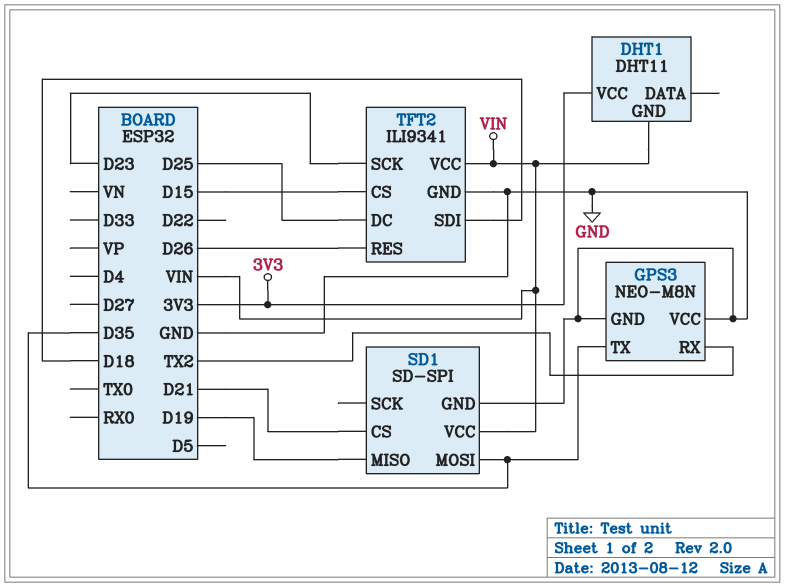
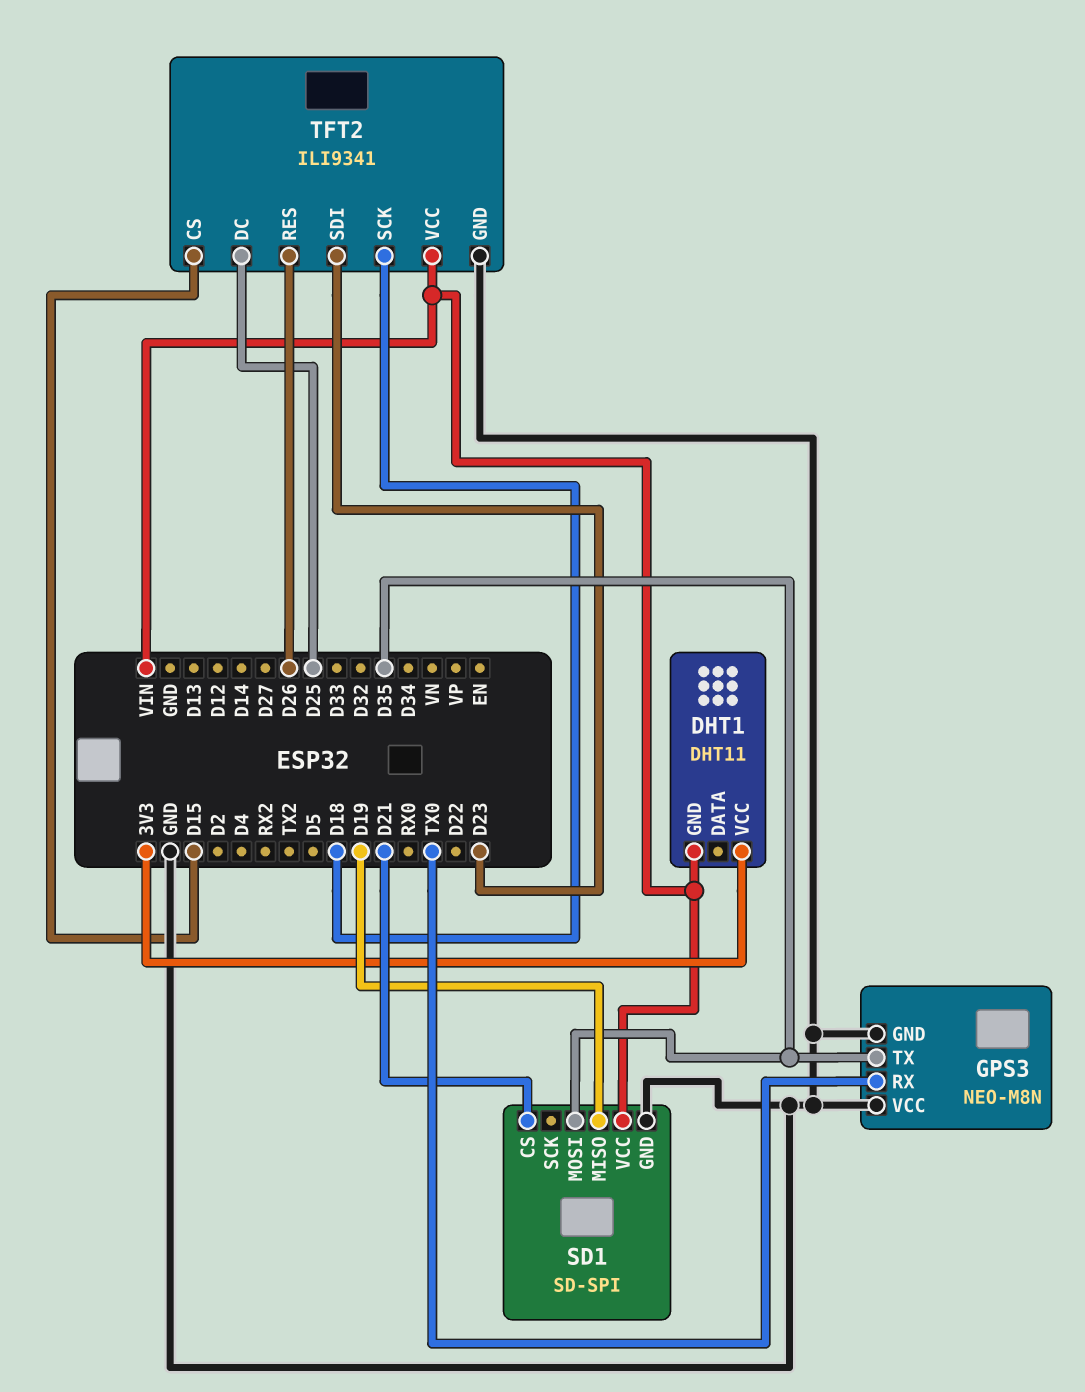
GPS3 pin RX: TX2 -> TX0
TFT2 pin SCK: D23 -> D18
TFT2 pin SDI: D18 -> D23

